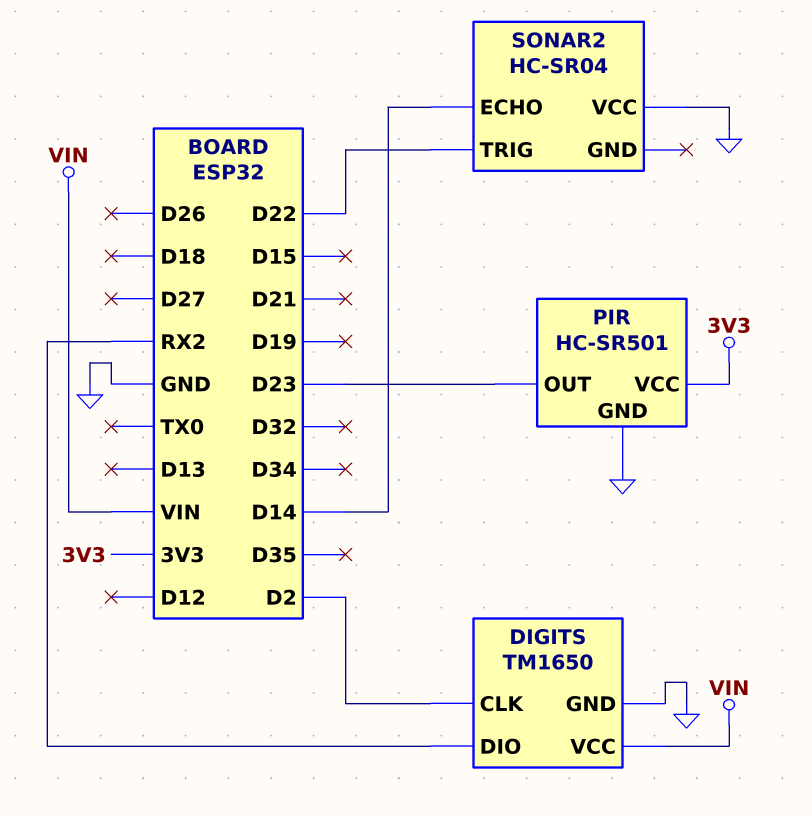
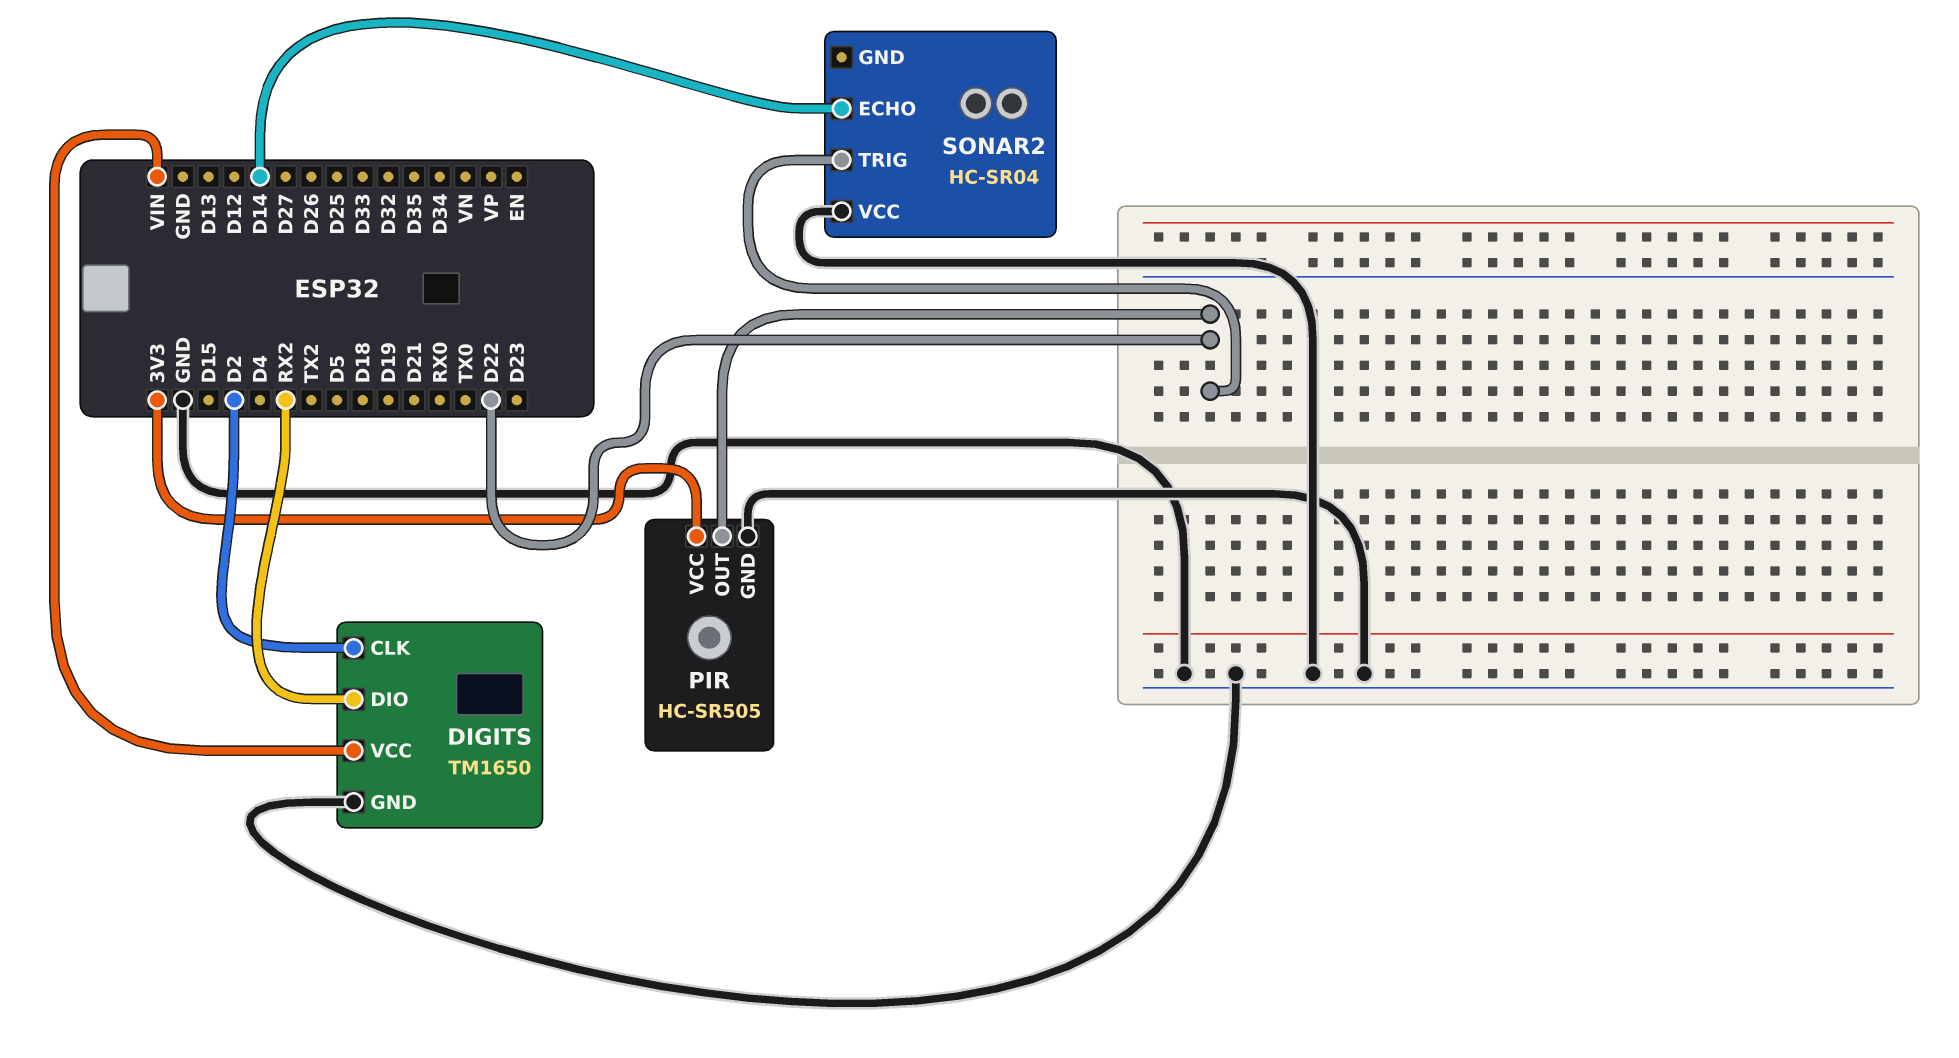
PIR: HC-SR501 -> HC-SR505
PIR pin OUT: D23 -> D22

